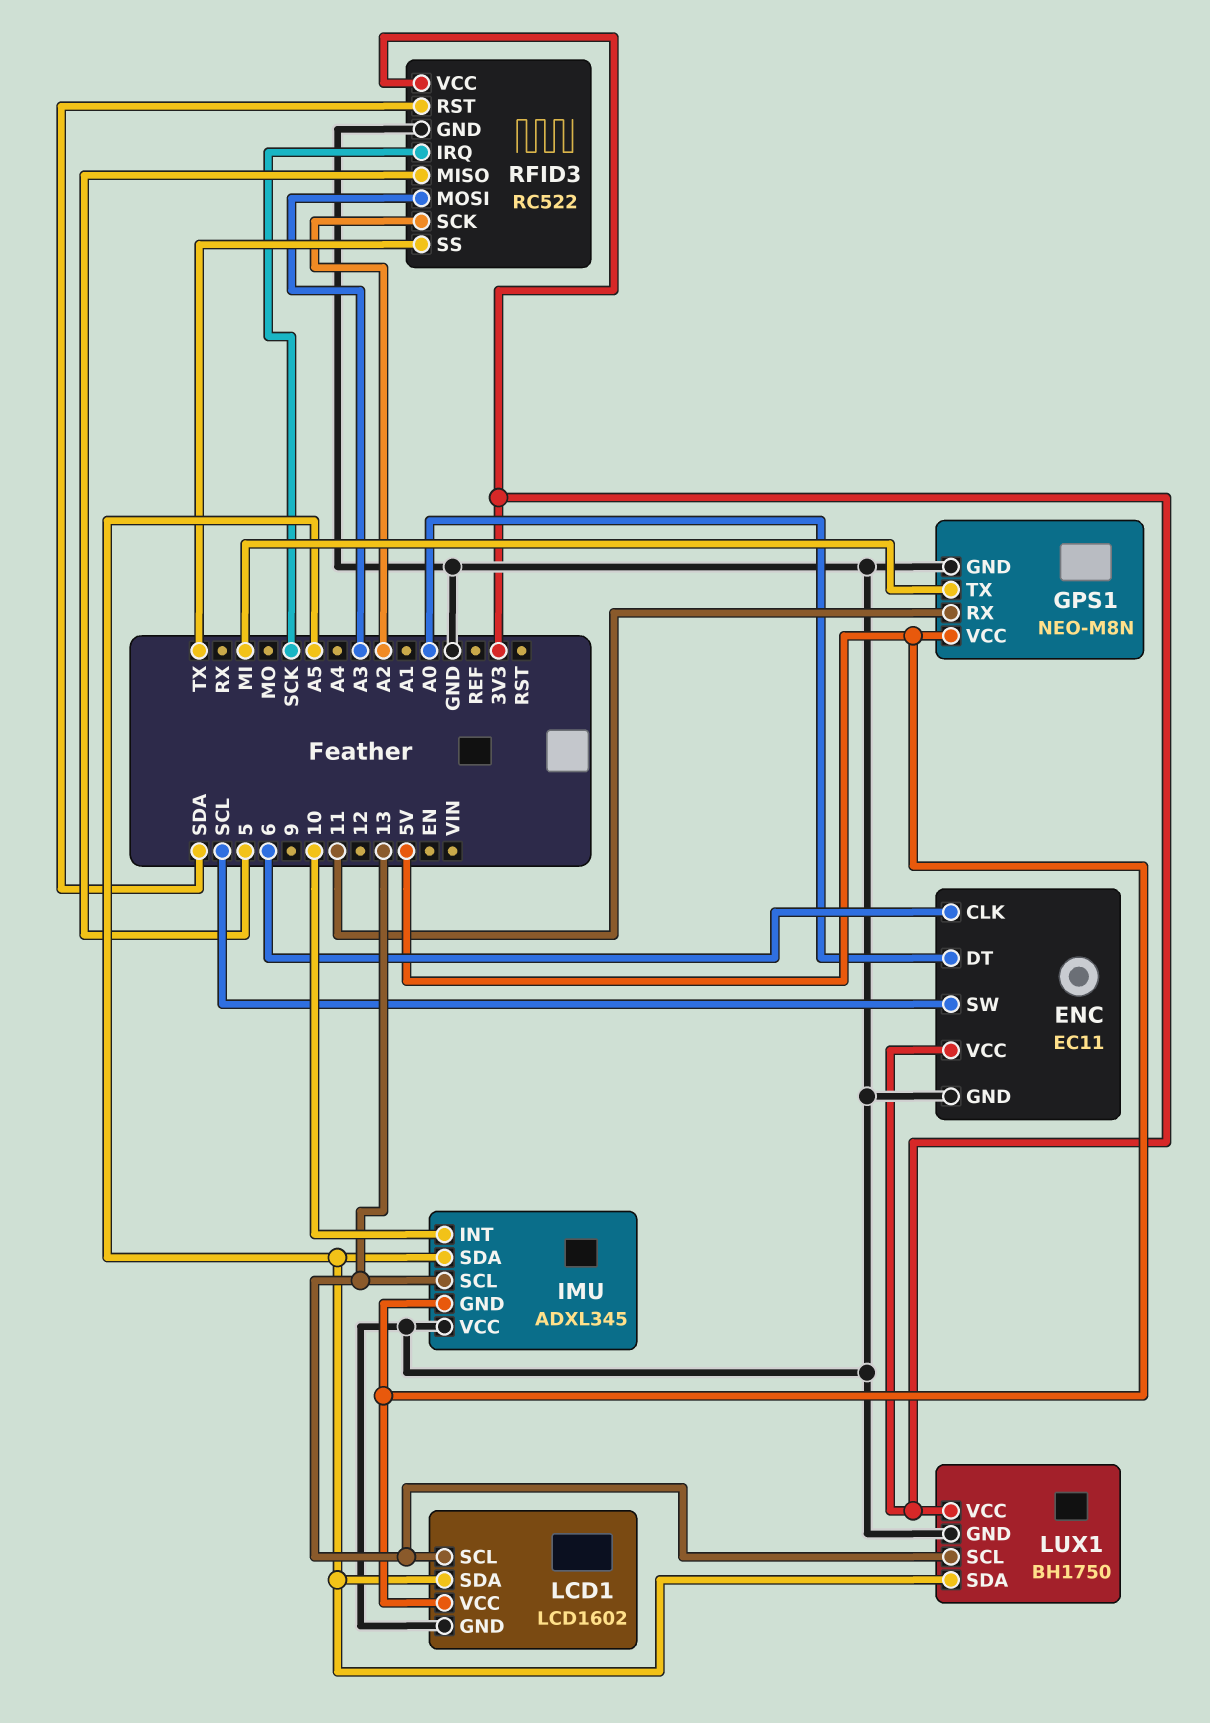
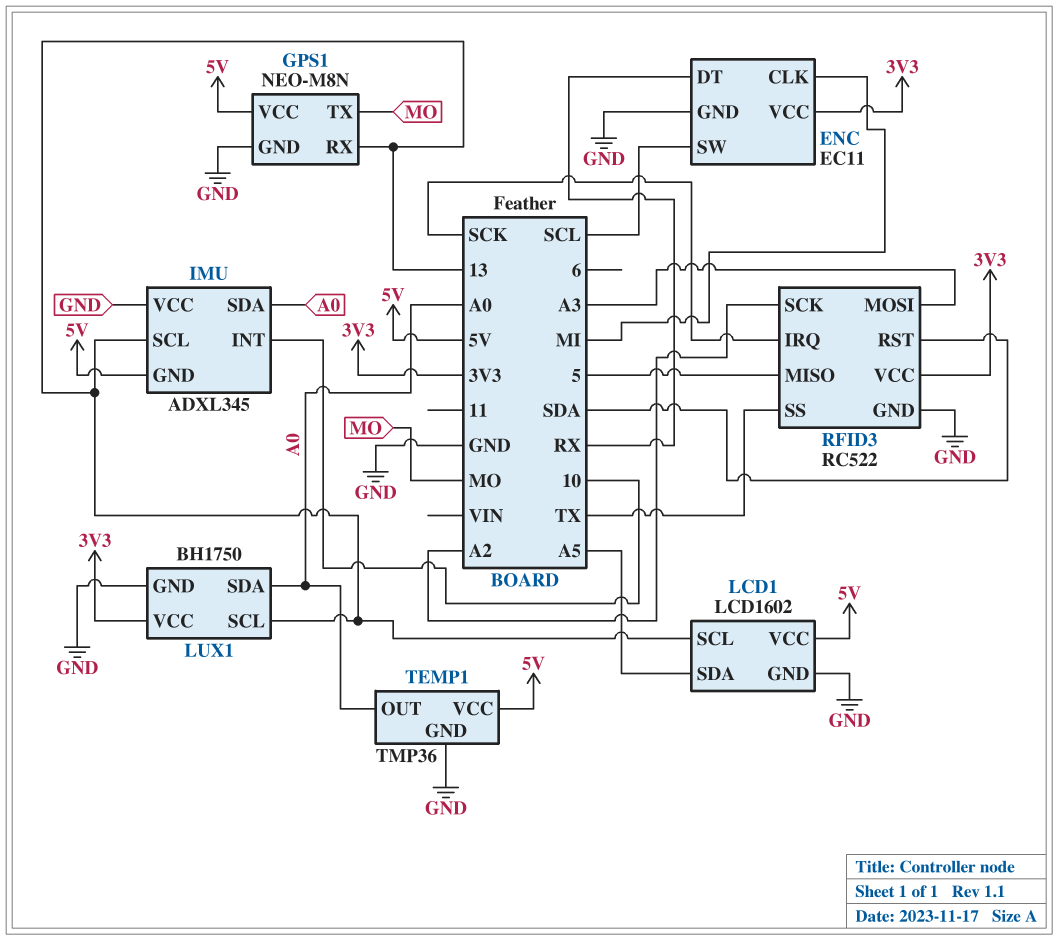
ENC pin CLK: 6 -> MI
ENC pin DT: A0 -> RX
GPS1 pin RX: 11 -> 13
GPS1 pin TX: MI -> MO
IMU pin SDA: A5 -> A0
LUX1 pin SDA: A5 -> A0
TEMP1: none -> TMP36
TEMP1 pin GND: none -> GND
TEMP1 pin OUT: none -> A0
TEMP1 pin VCC: none -> 5V

